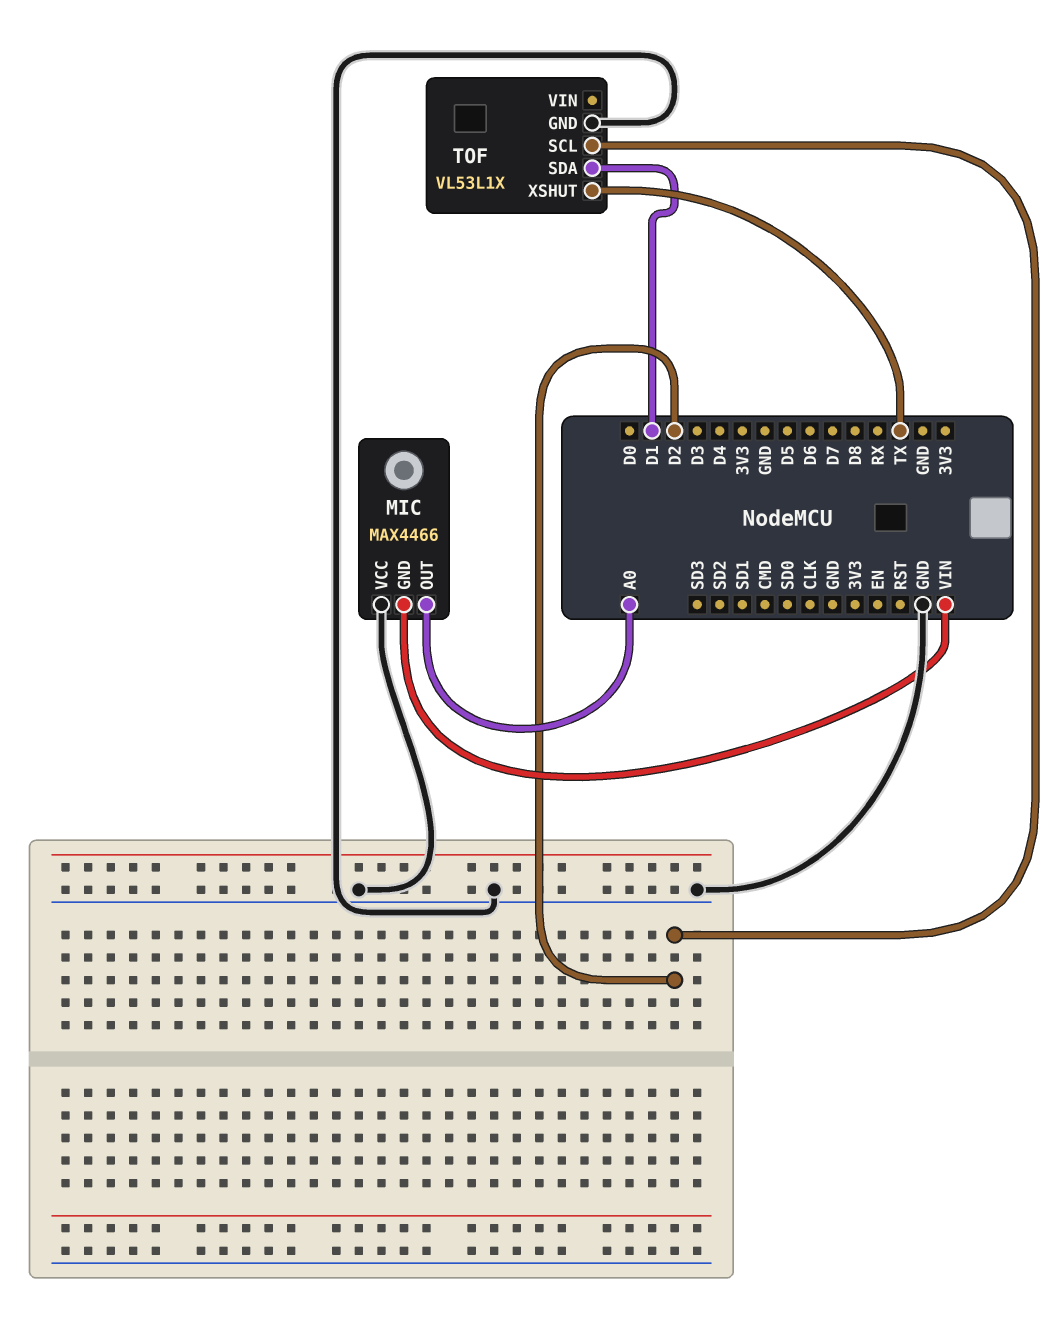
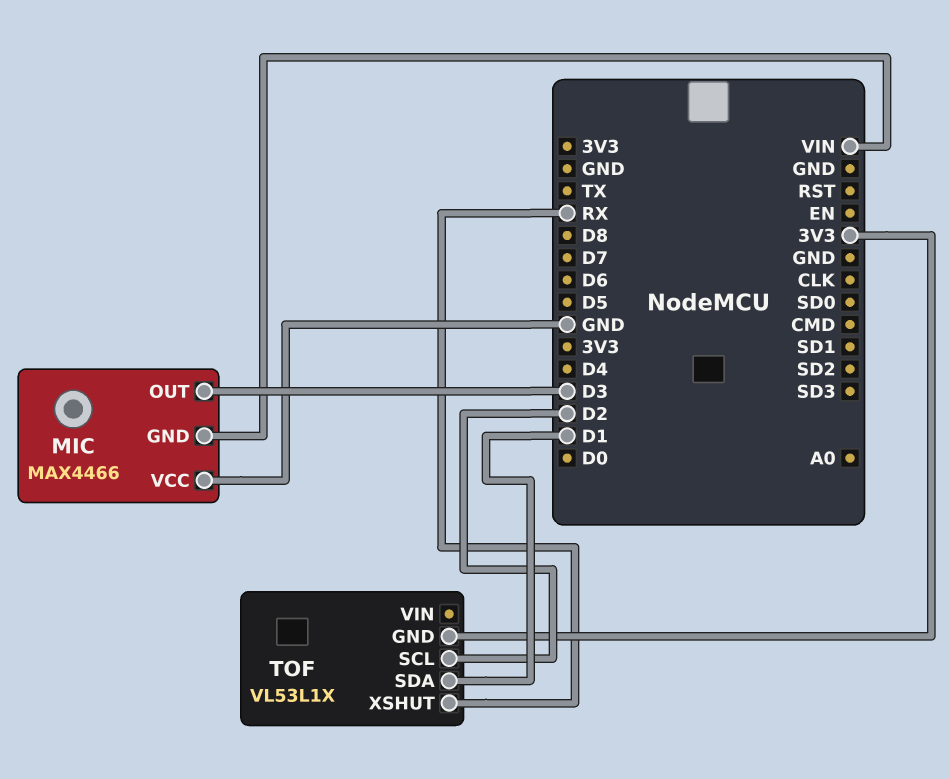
MIC pin OUT: A0 -> D3
TOF pin GND: GND -> 3V3
TOF pin XSHUT: TX -> RX

